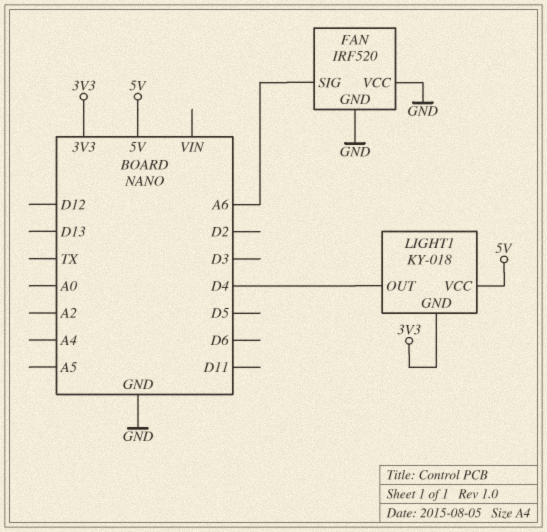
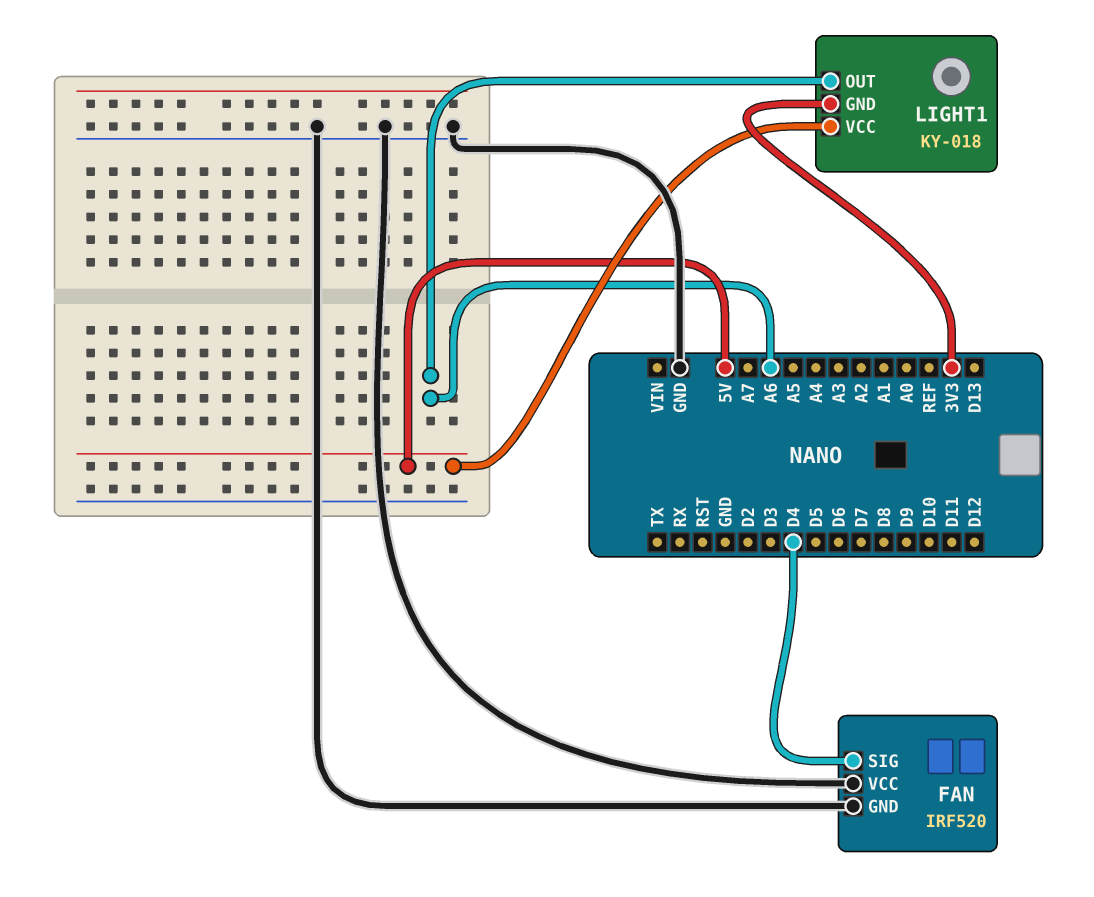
FAN pin SIG: A6 -> D4
LIGHT1 pin OUT: D4 -> A6

